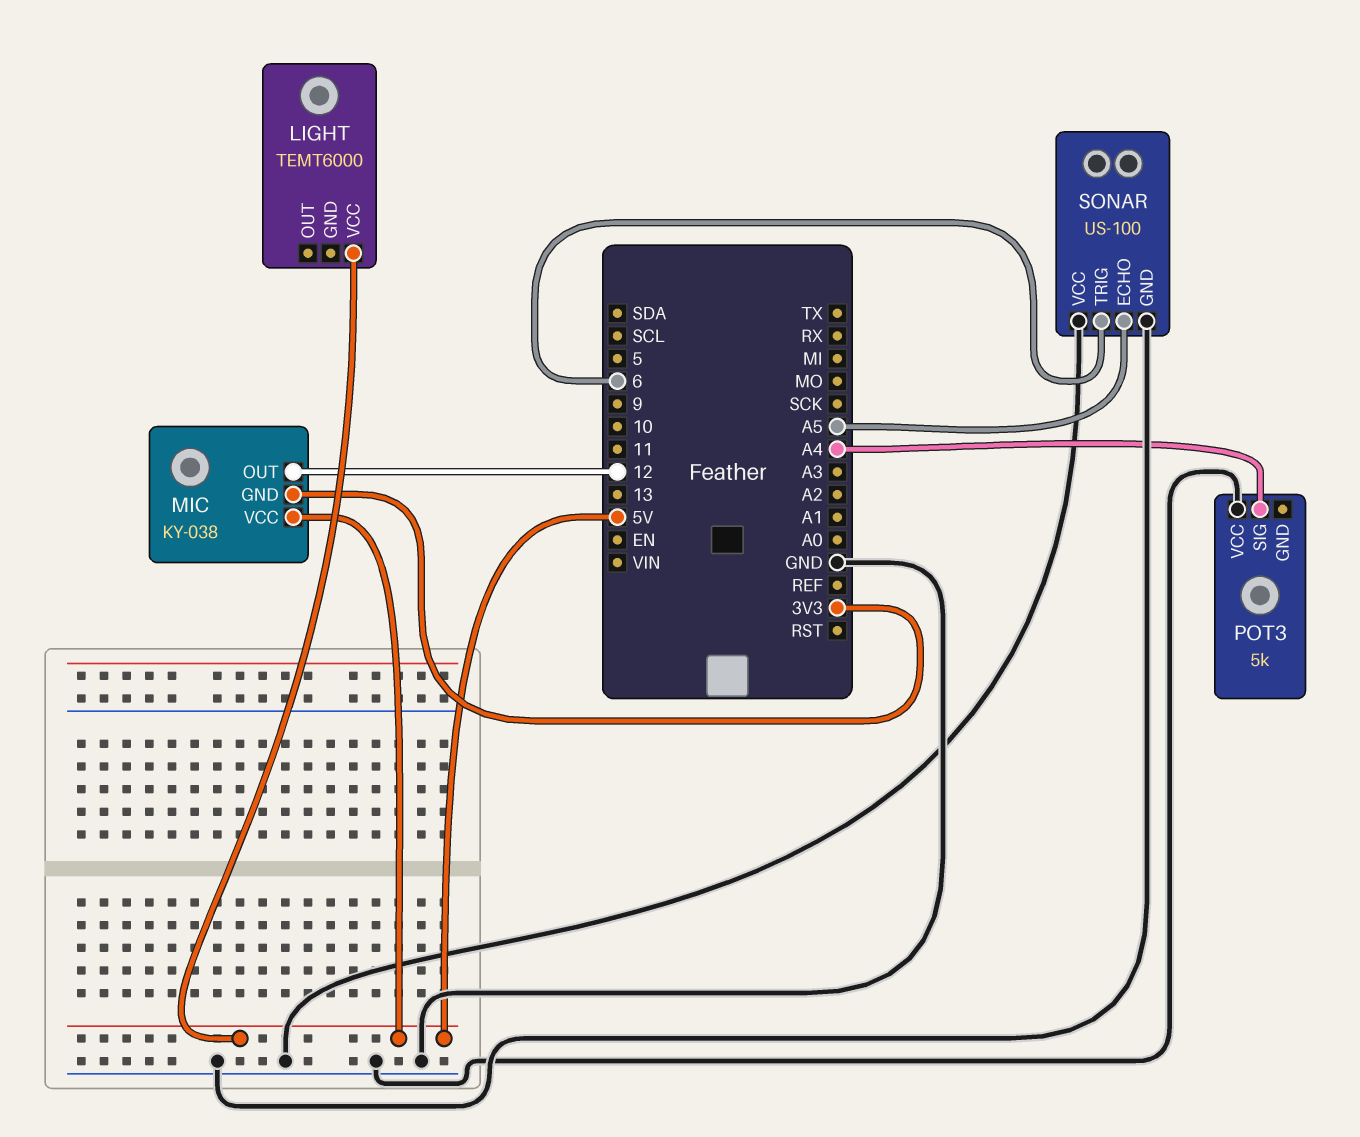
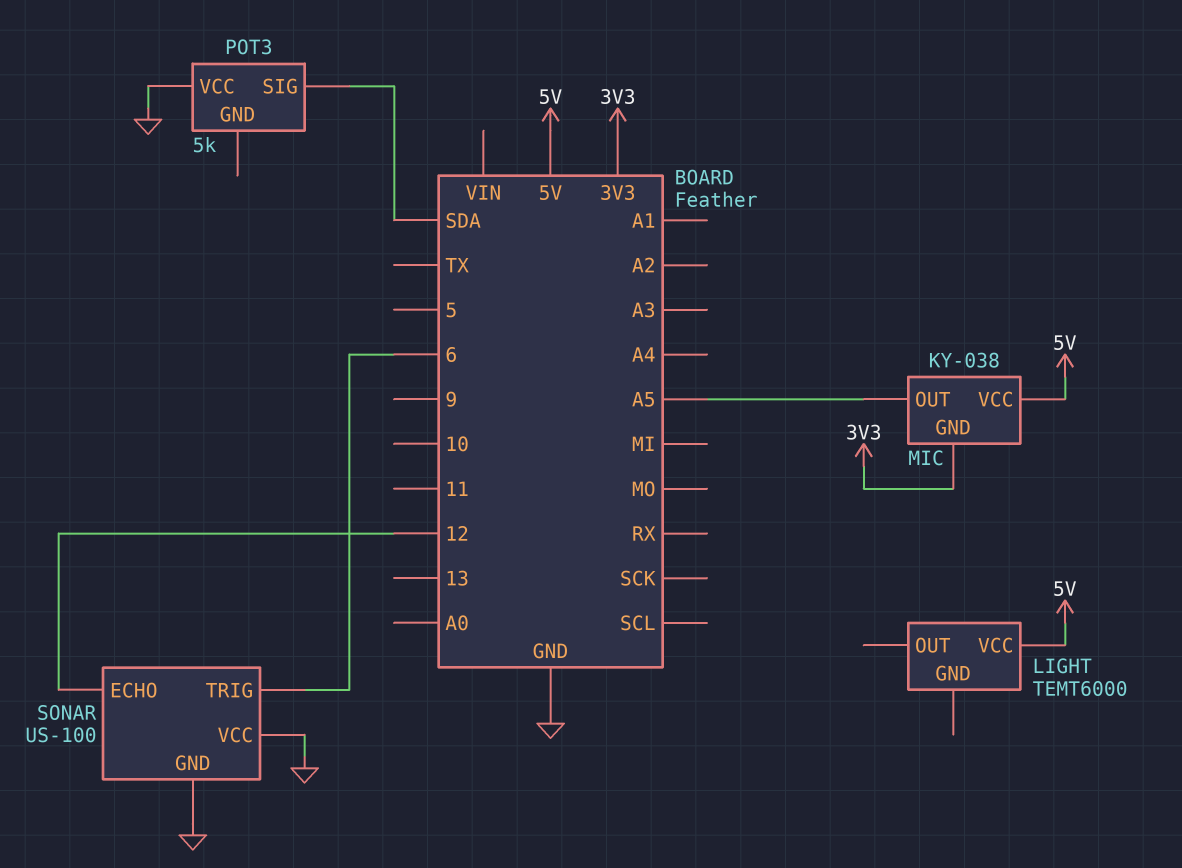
MIC pin OUT: 12 -> A5
POT3 pin SIG: A4 -> SDA
SONAR pin ECHO: A5 -> 12

